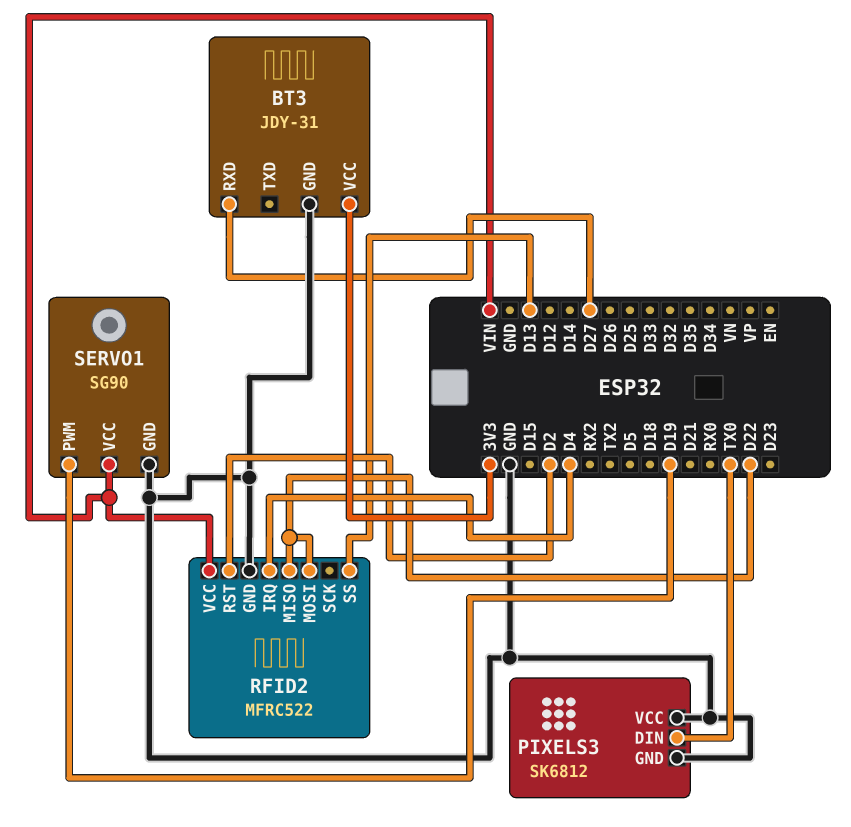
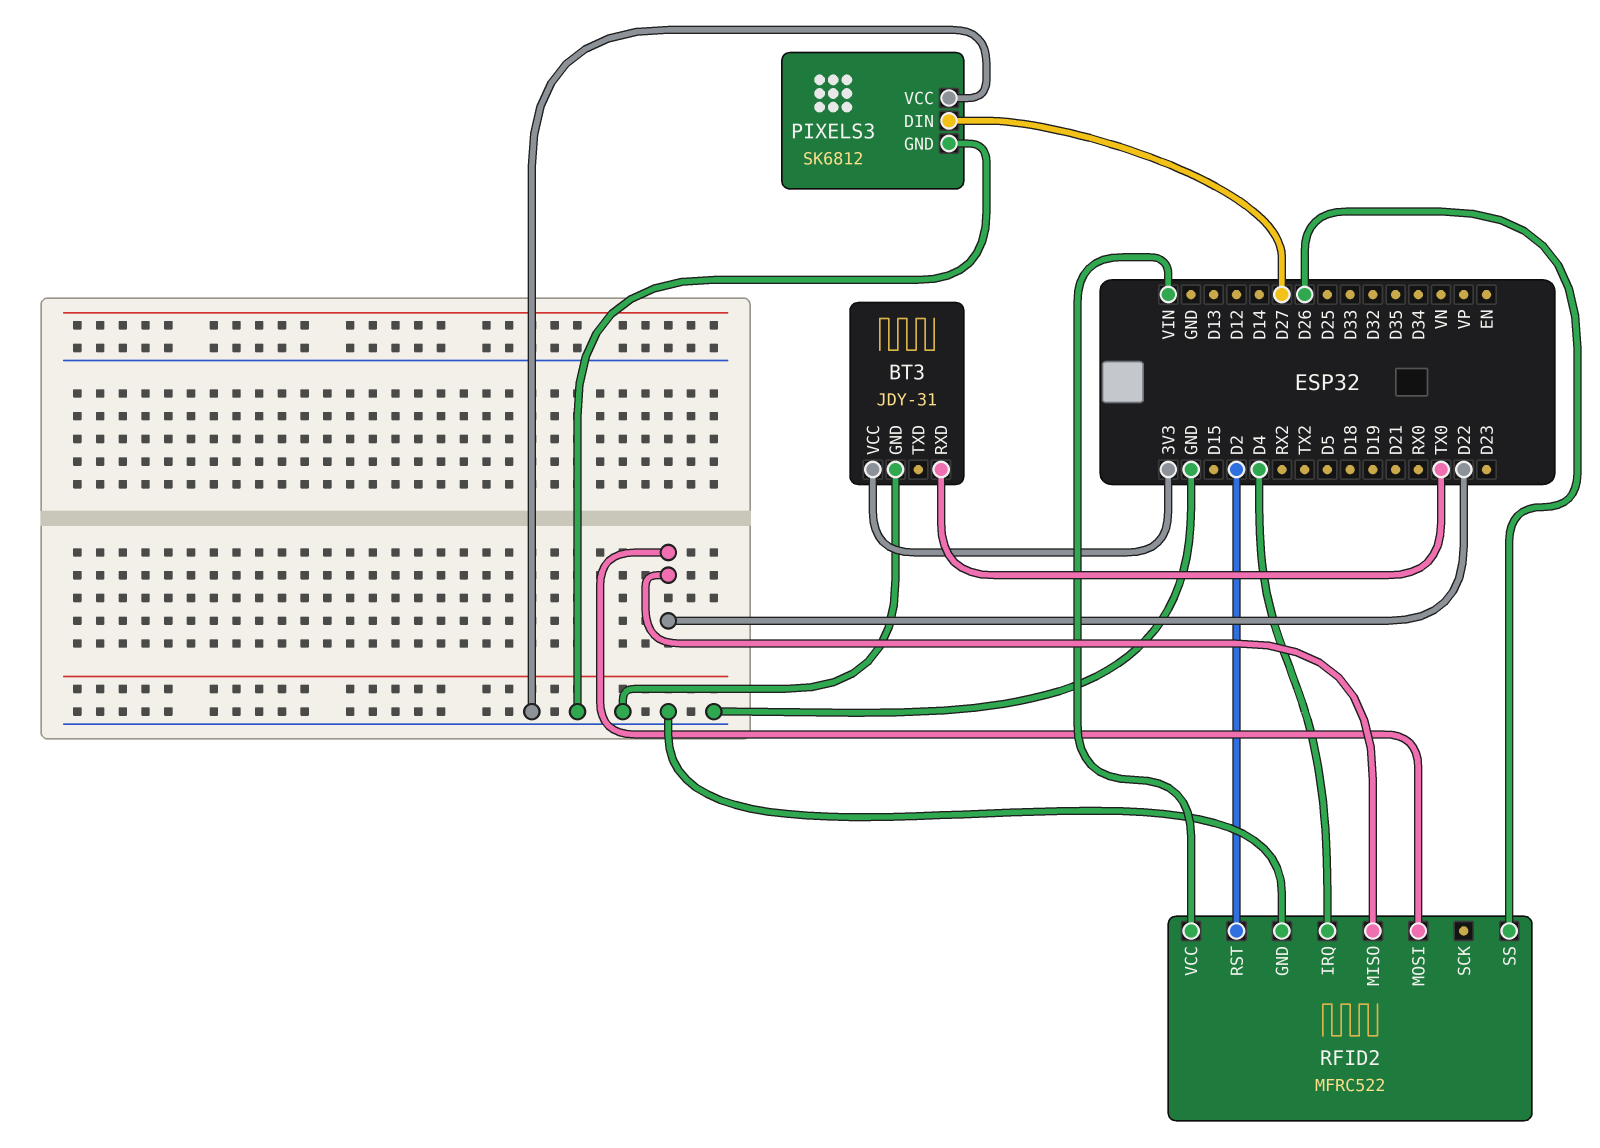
BT3 pin RXD: D27 -> TX0
PIXELS3 pin DIN: TX0 -> D27
RFID2 pin SS: D13 -> D26
SERVO1: SG90 -> none
SERVO1 pin GND: GND -> none
SERVO1 pin PWM: D19 -> none
SERVO1 pin VCC: VIN -> none

